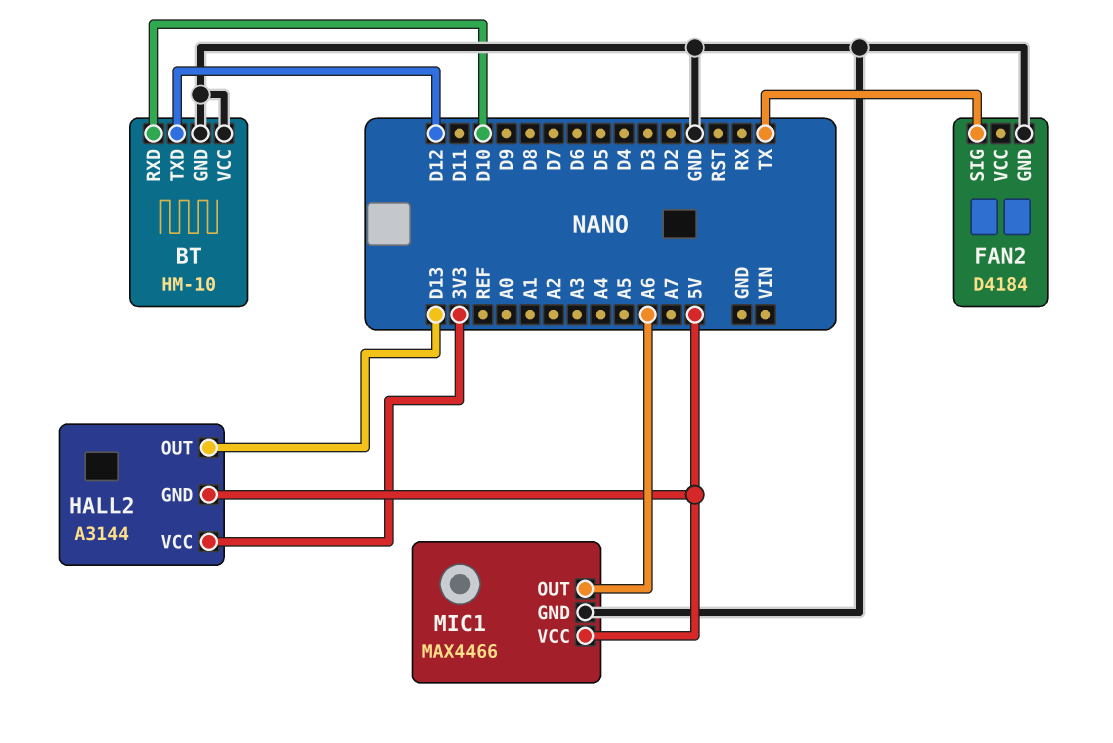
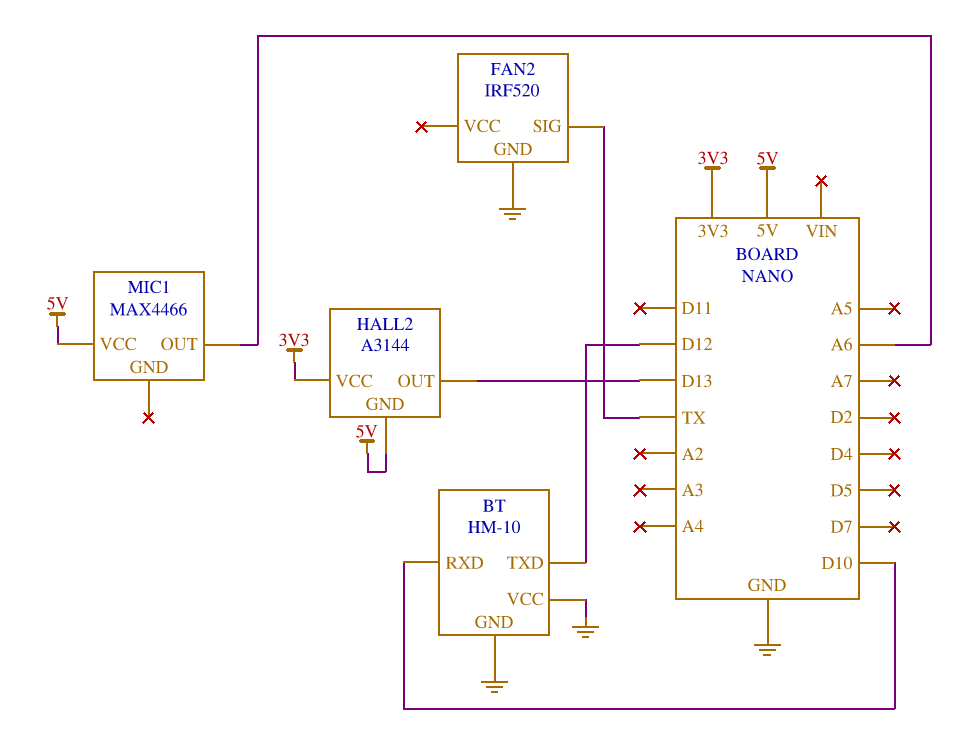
FAN2: D4184 -> IRF520
MIC1 pin GND: GND -> none

